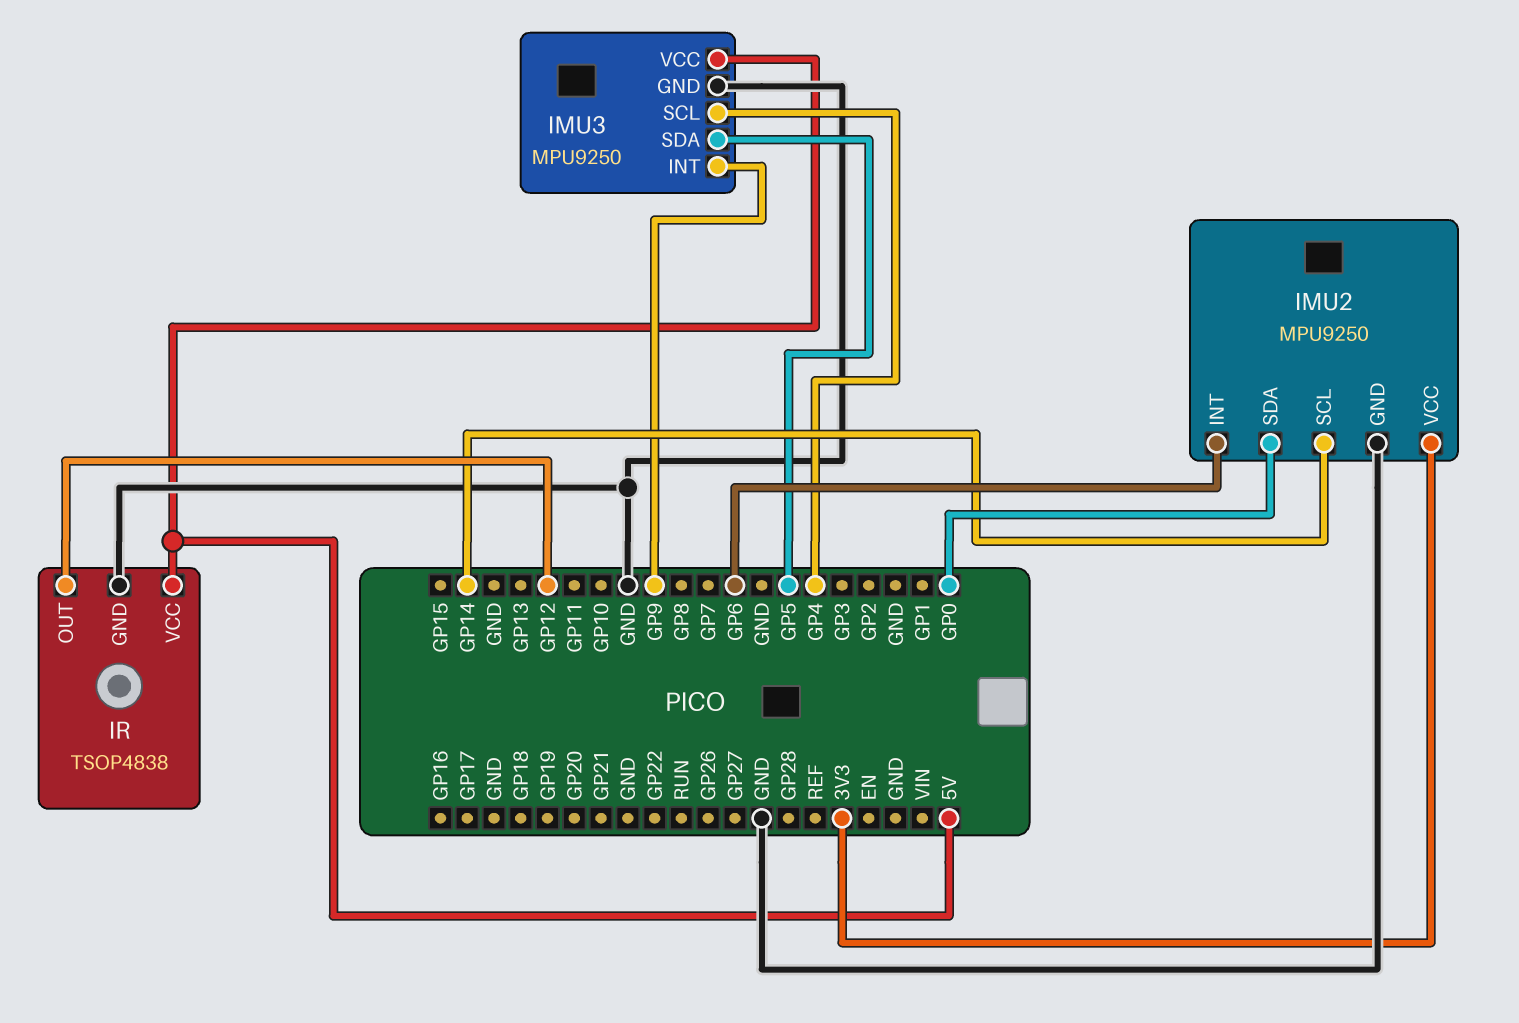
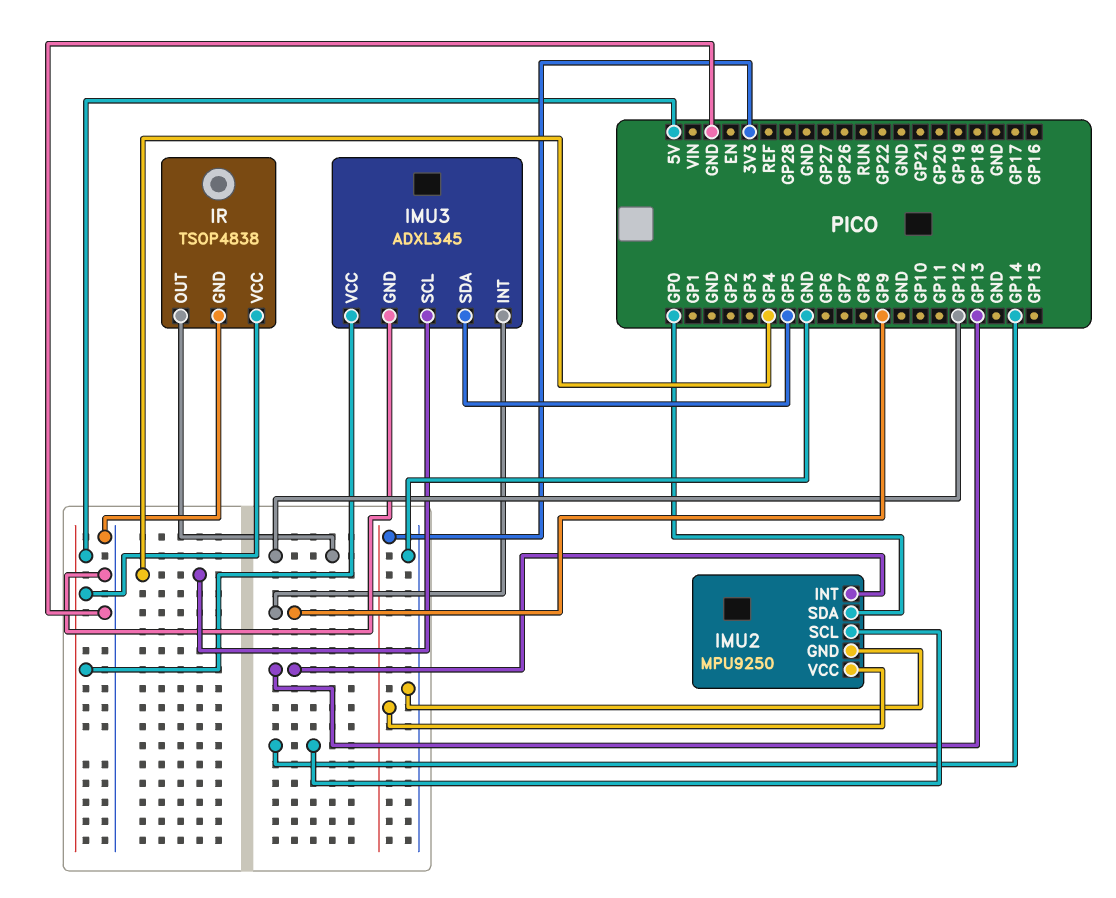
IMU2 pin INT: GP6 -> GP13
IMU3: MPU9250 -> ADXL345

